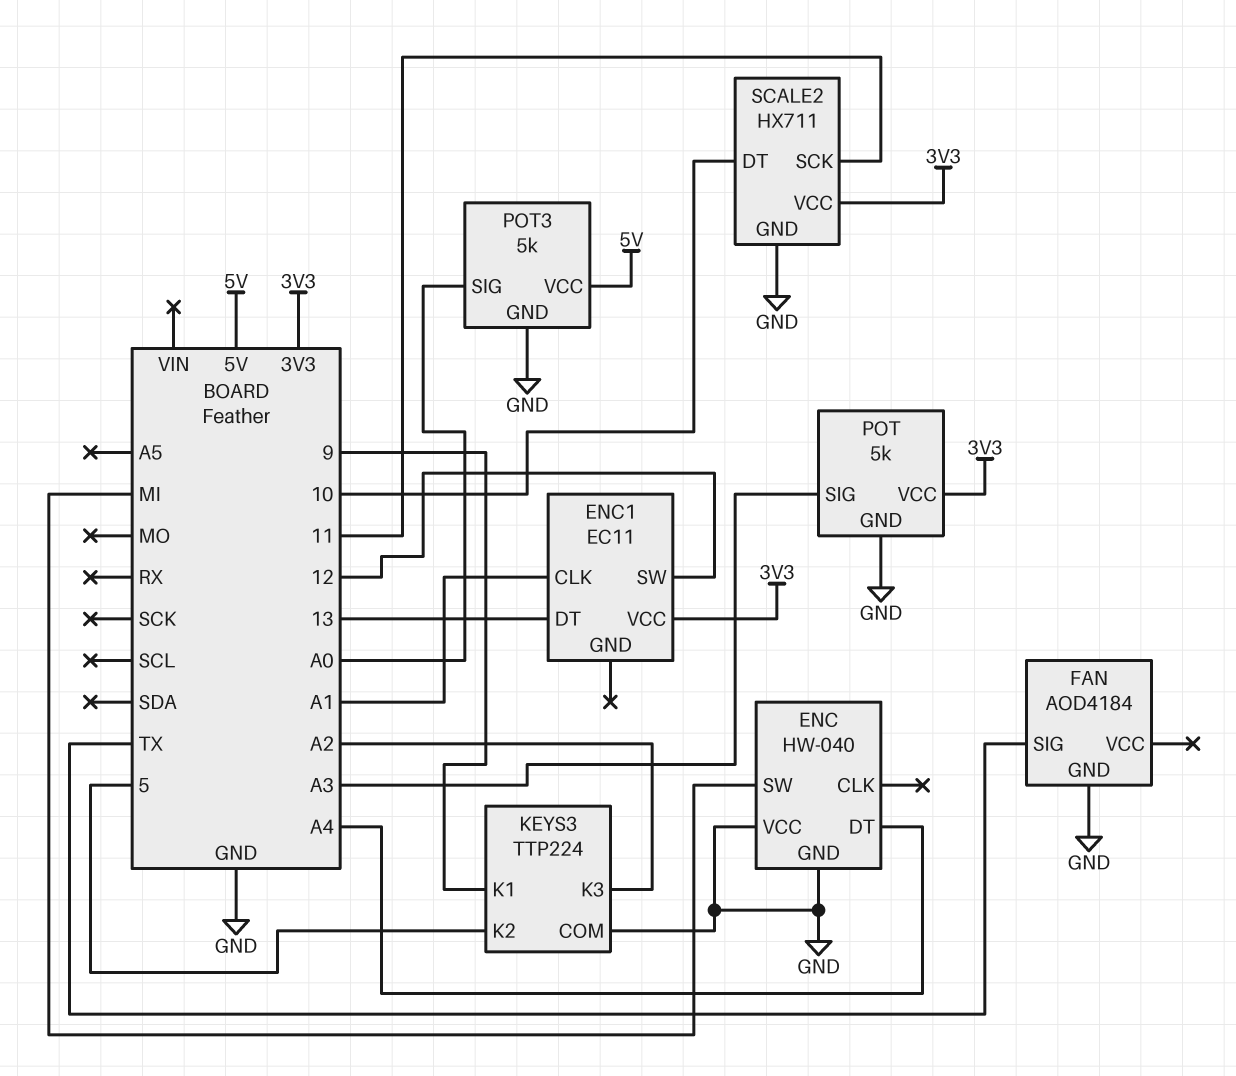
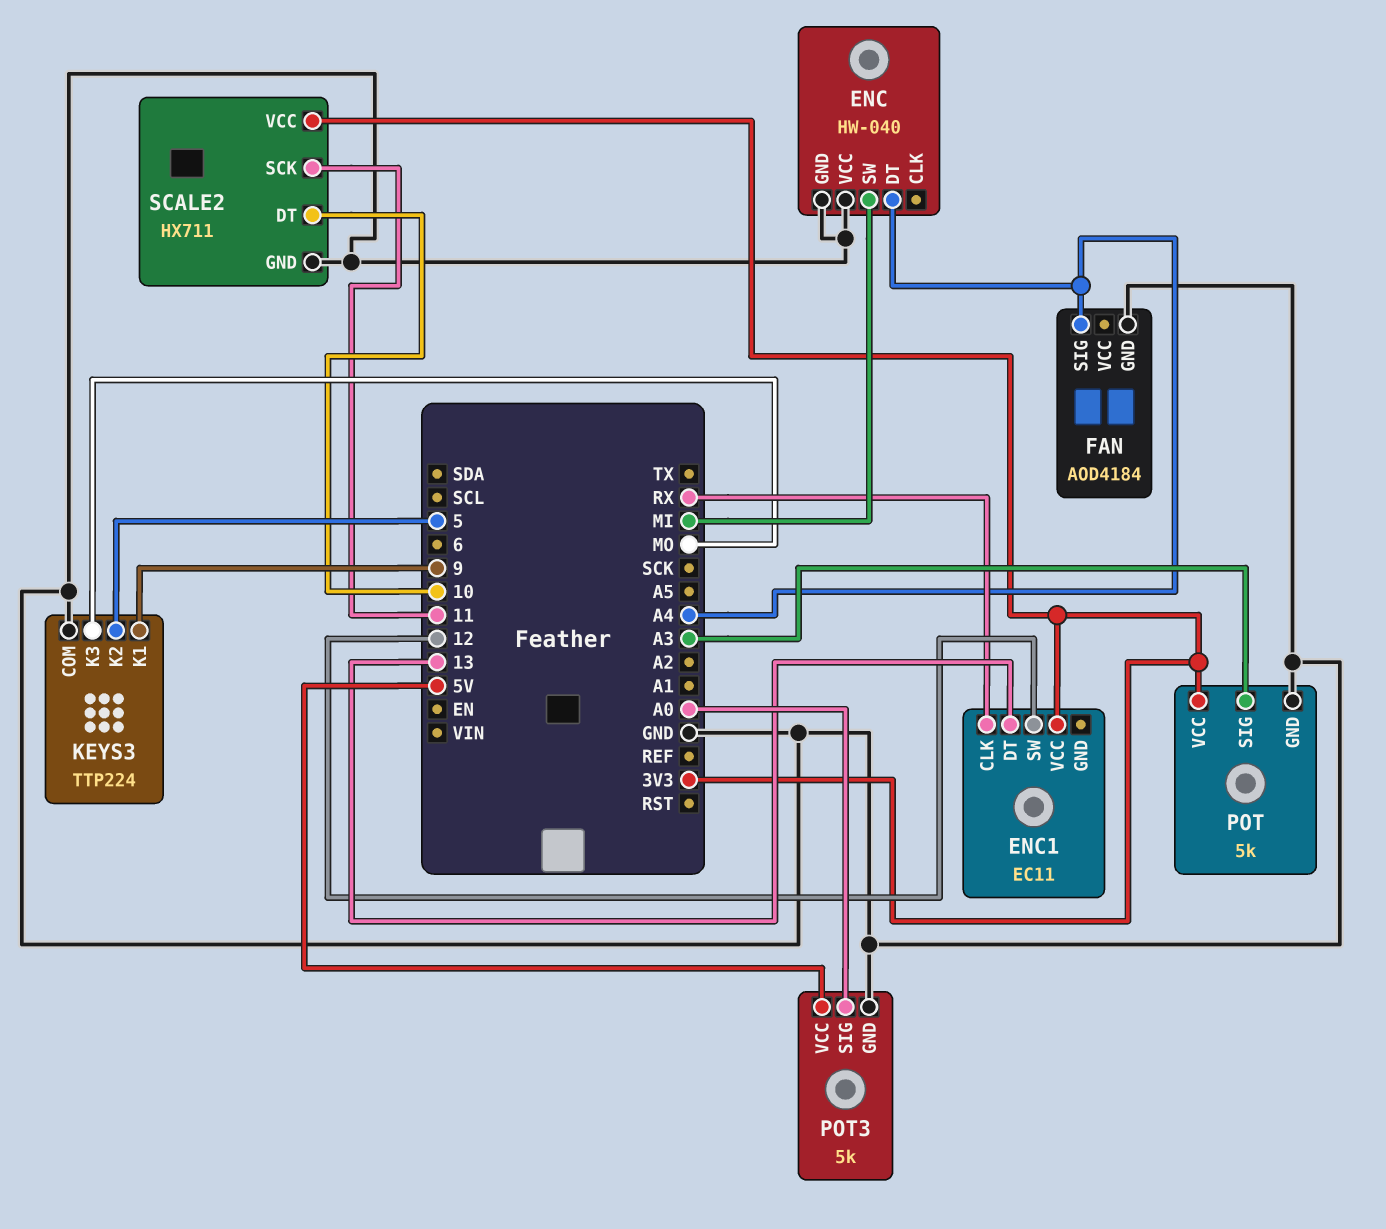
ENC1 pin CLK: A1 -> RX
FAN pin SIG: TX -> A4
KEYS3 pin K3: A2 -> MO

